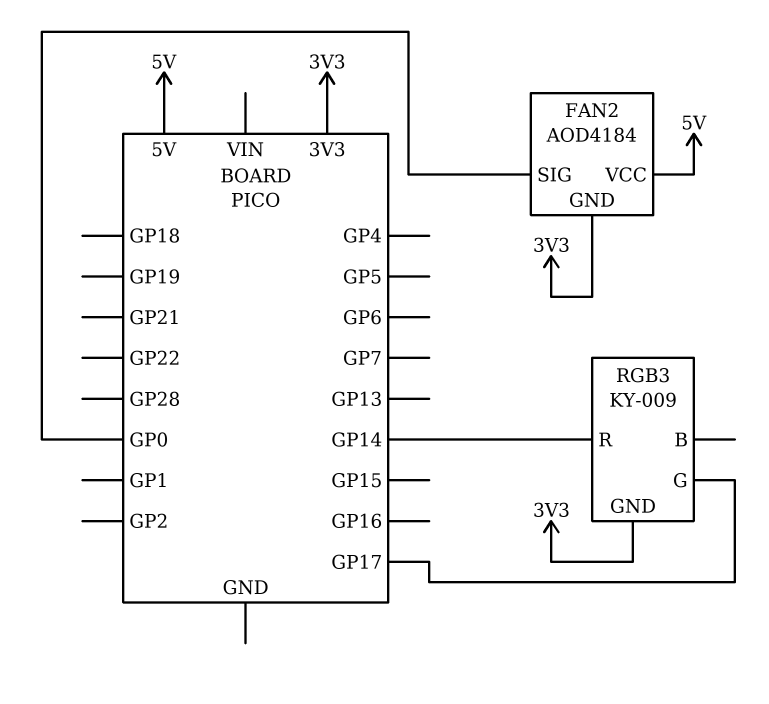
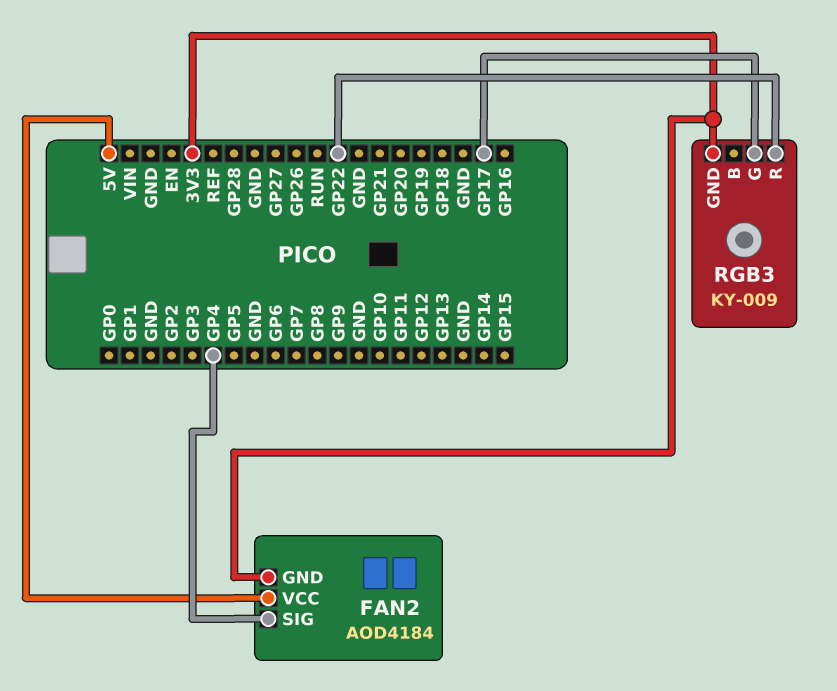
FAN2 pin SIG: GP0 -> GP4
RGB3 pin R: GP14 -> GP22

